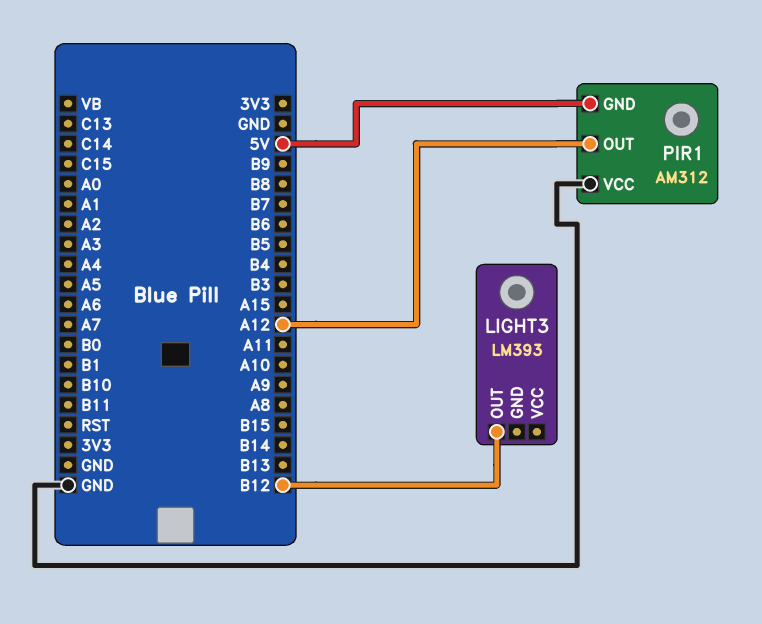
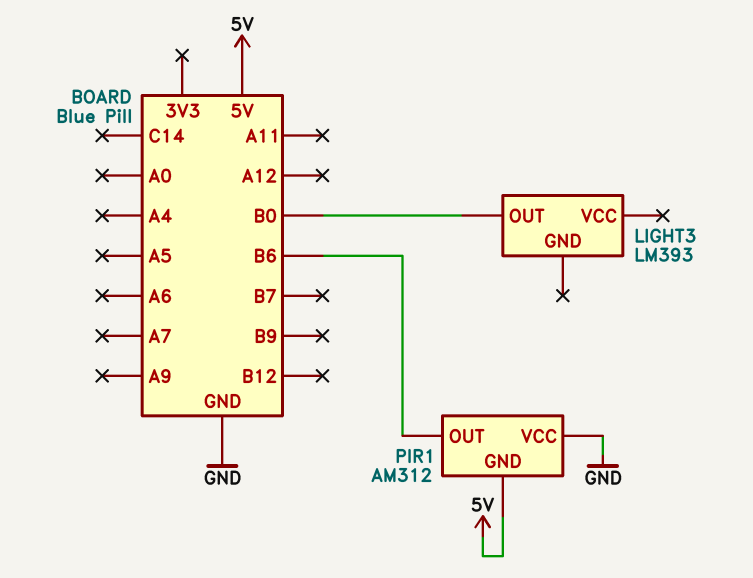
LIGHT3 pin OUT: B12 -> B0
PIR1 pin OUT: A12 -> B6

